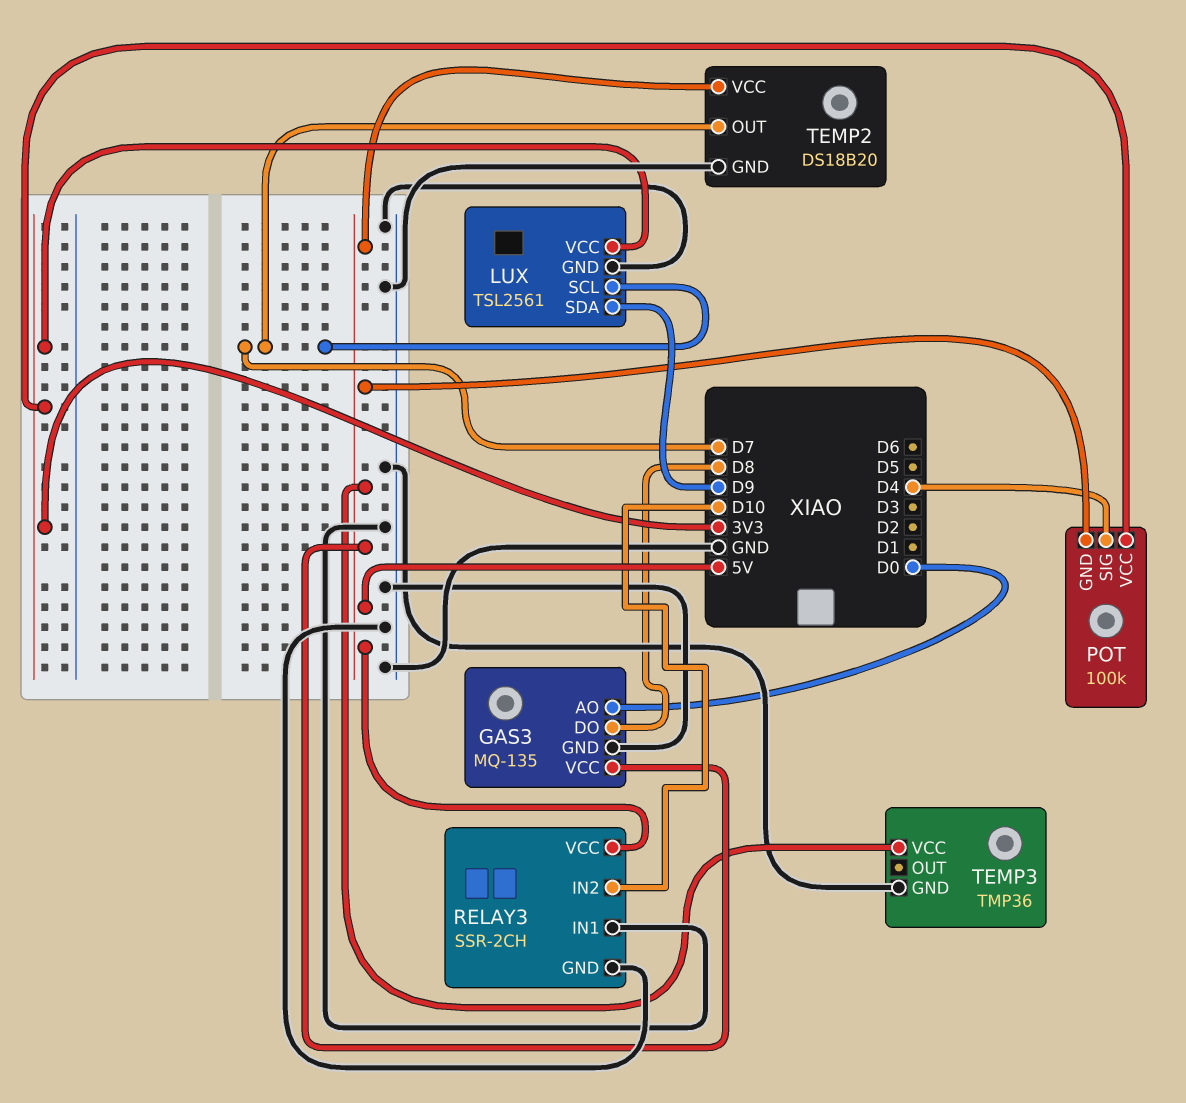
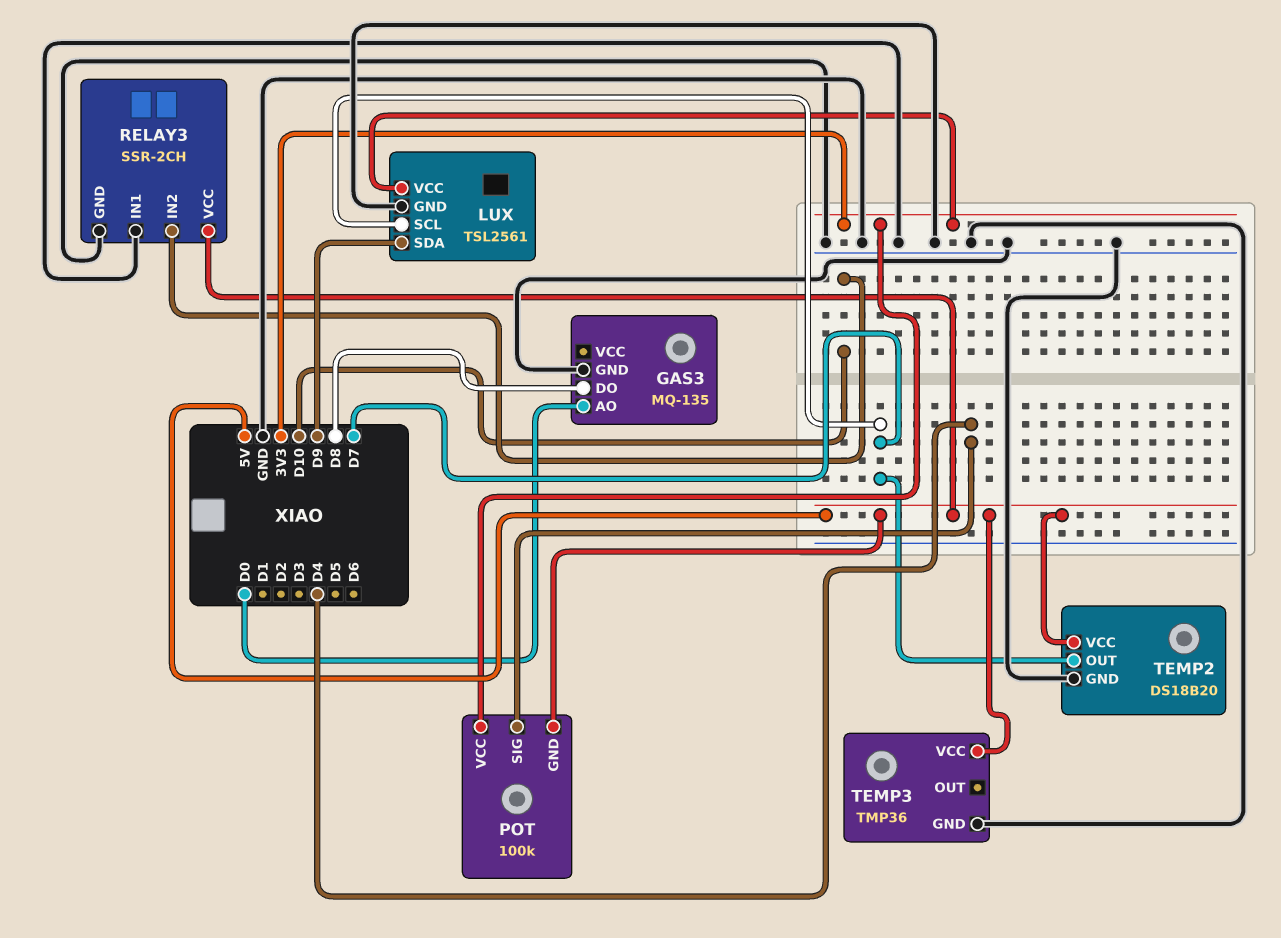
GAS3 pin VCC: 5V -> none

